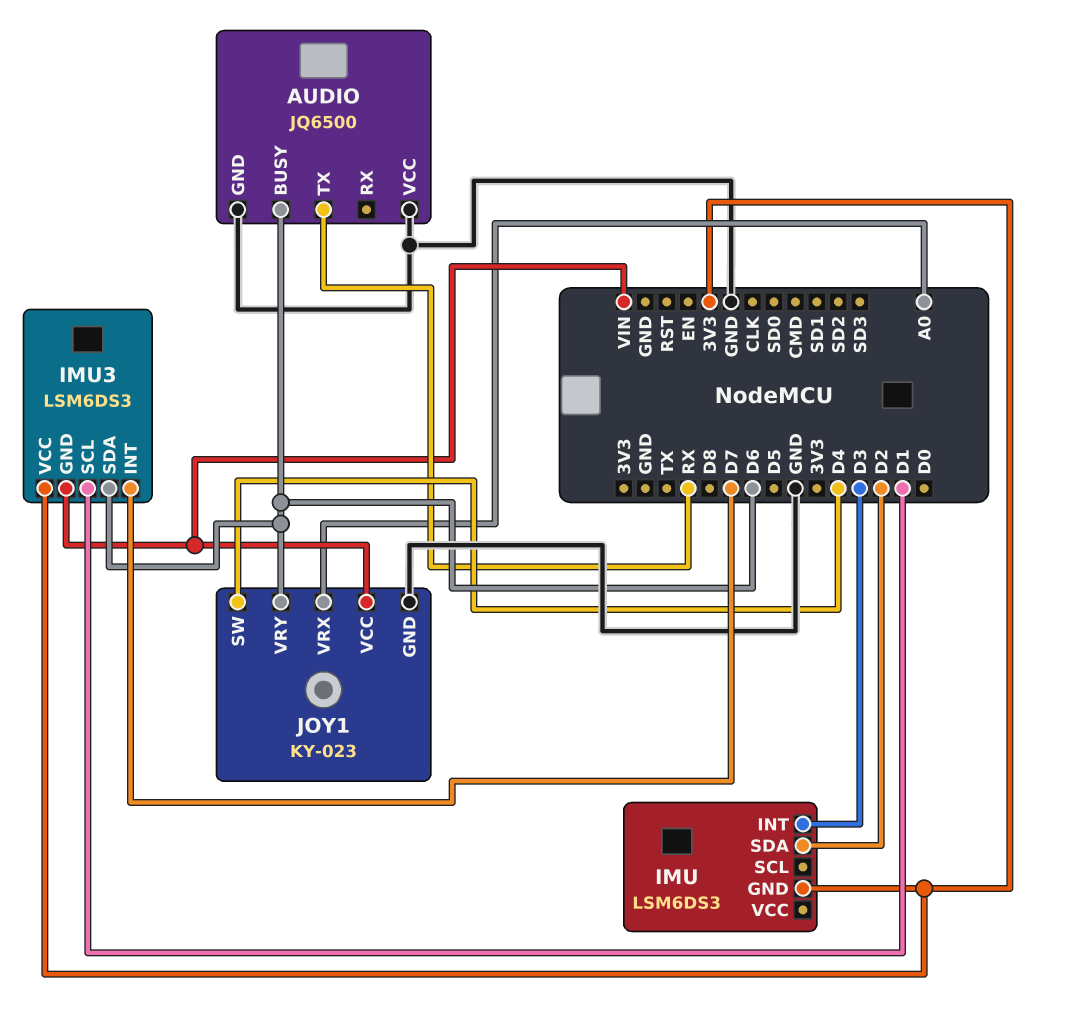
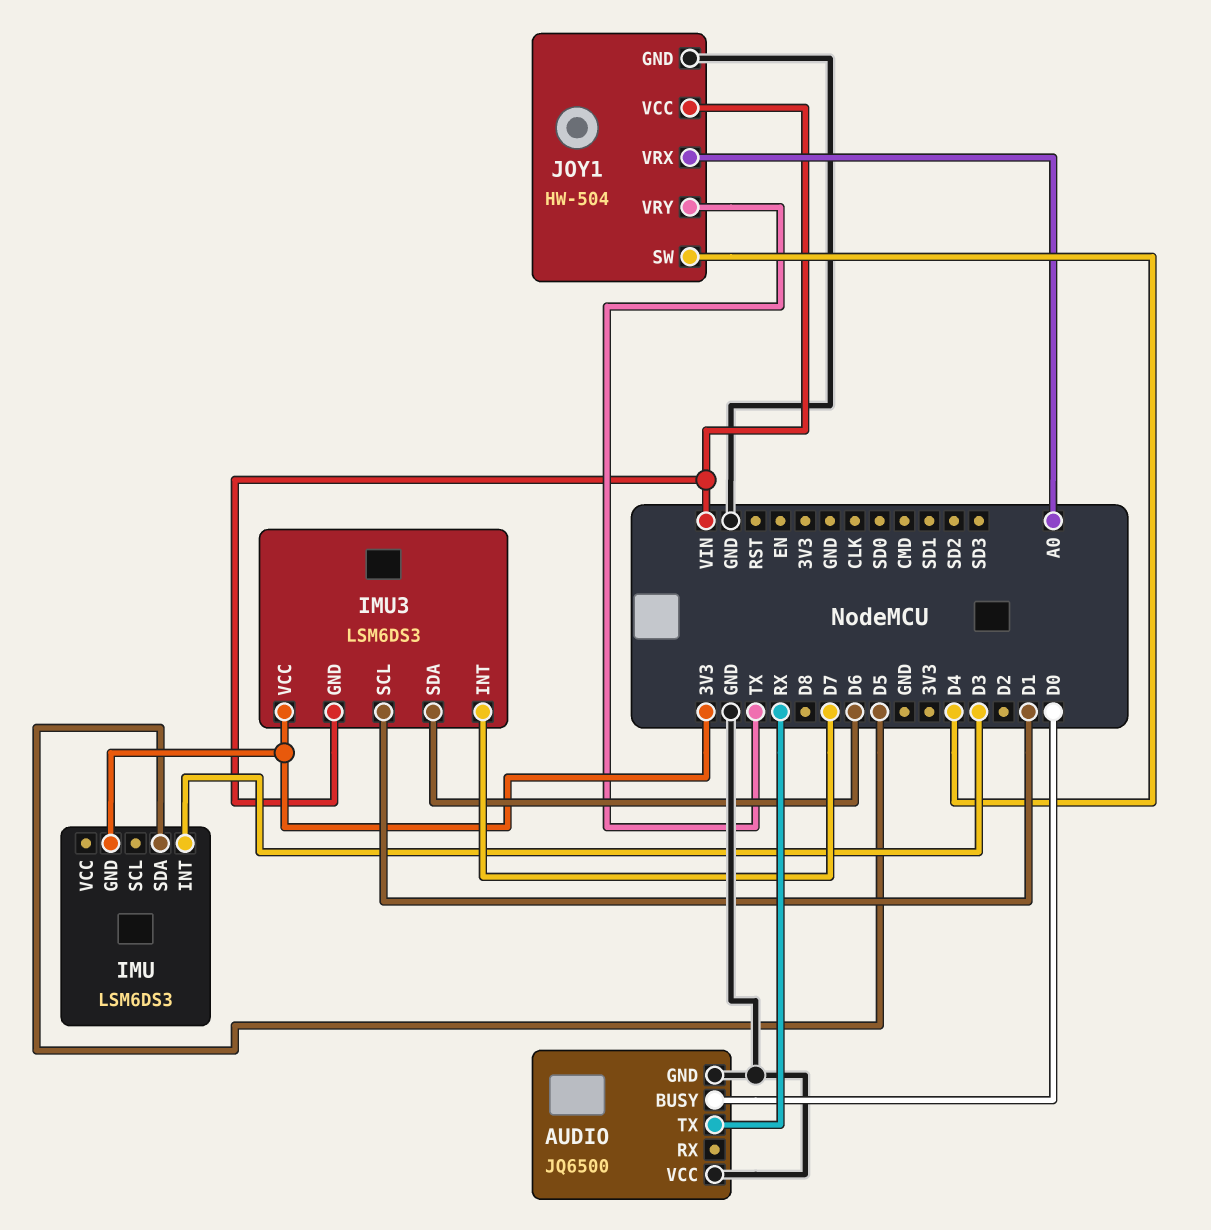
AUDIO pin BUSY: D6 -> D0
IMU pin SDA: D2 -> D5
JOY1: KY-023 -> HW-504
JOY1 pin VRY: D6 -> TX

